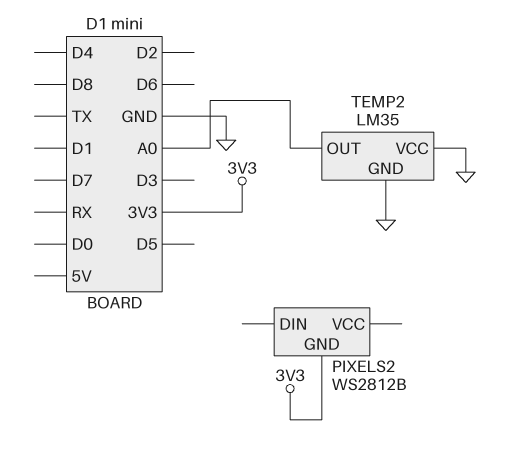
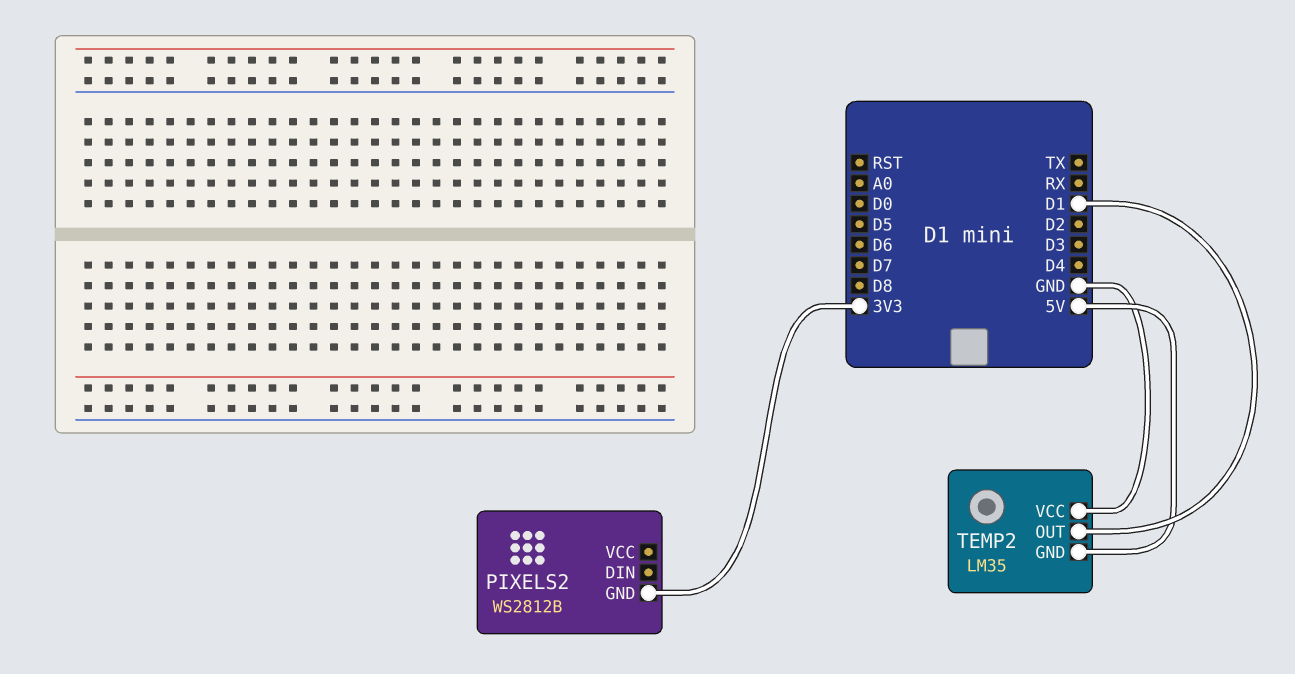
TEMP2 pin GND: GND -> 5V
TEMP2 pin OUT: A0 -> D1

